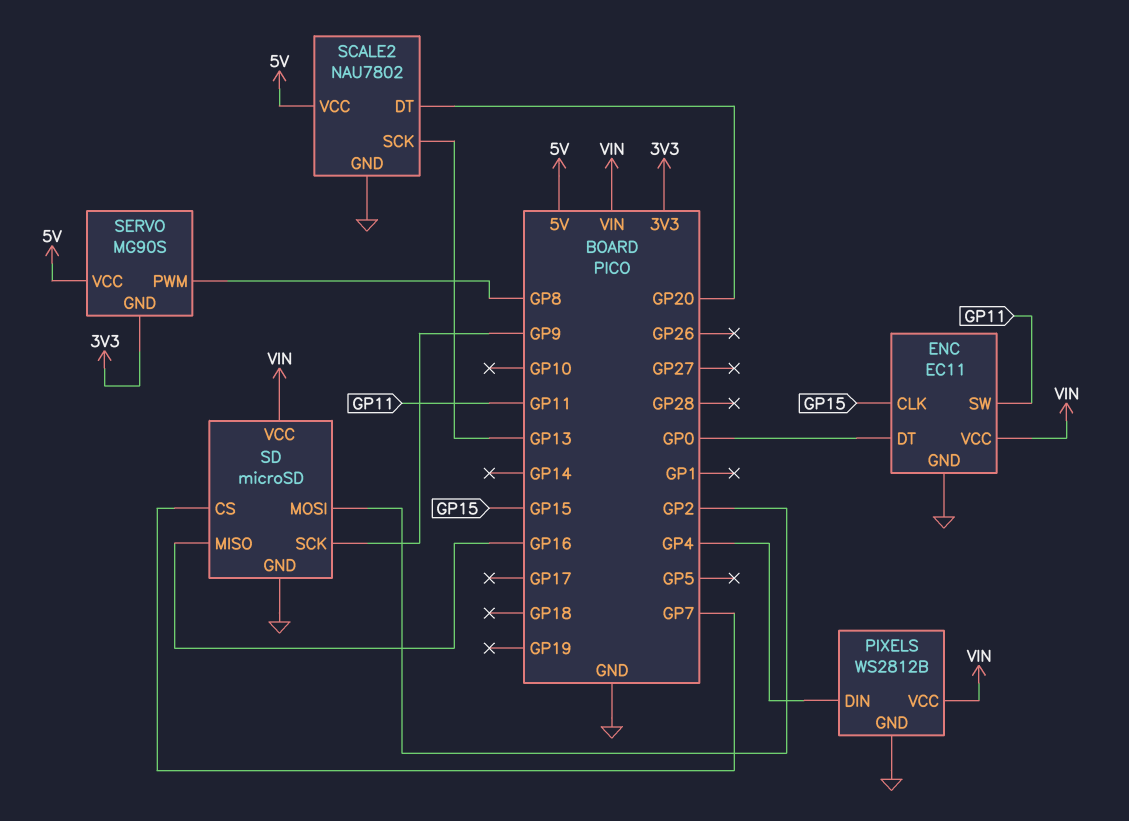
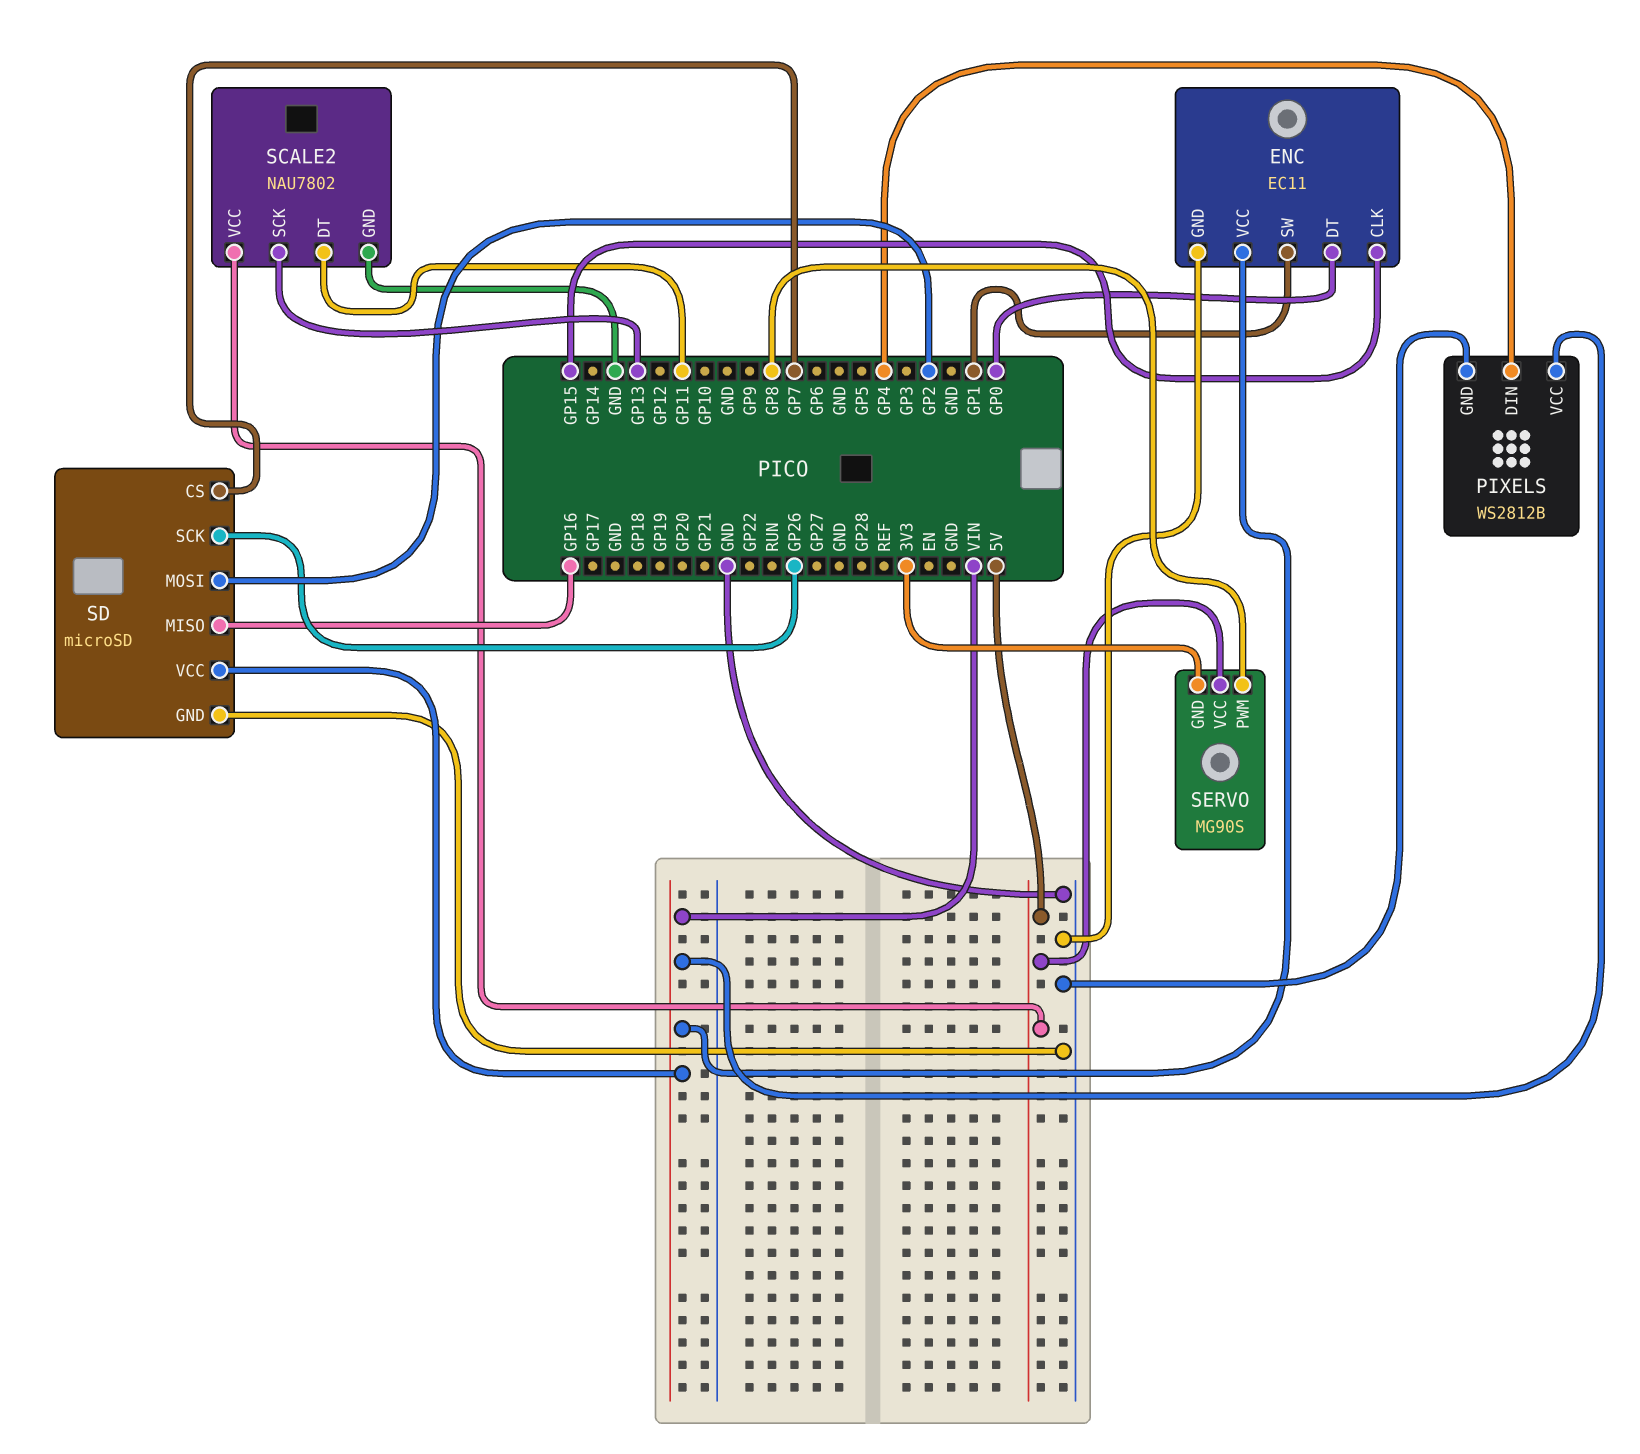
ENC pin SW: GP11 -> GP1
SCALE2 pin DT: GP20 -> GP11
SD pin SCK: GP9 -> GP26

